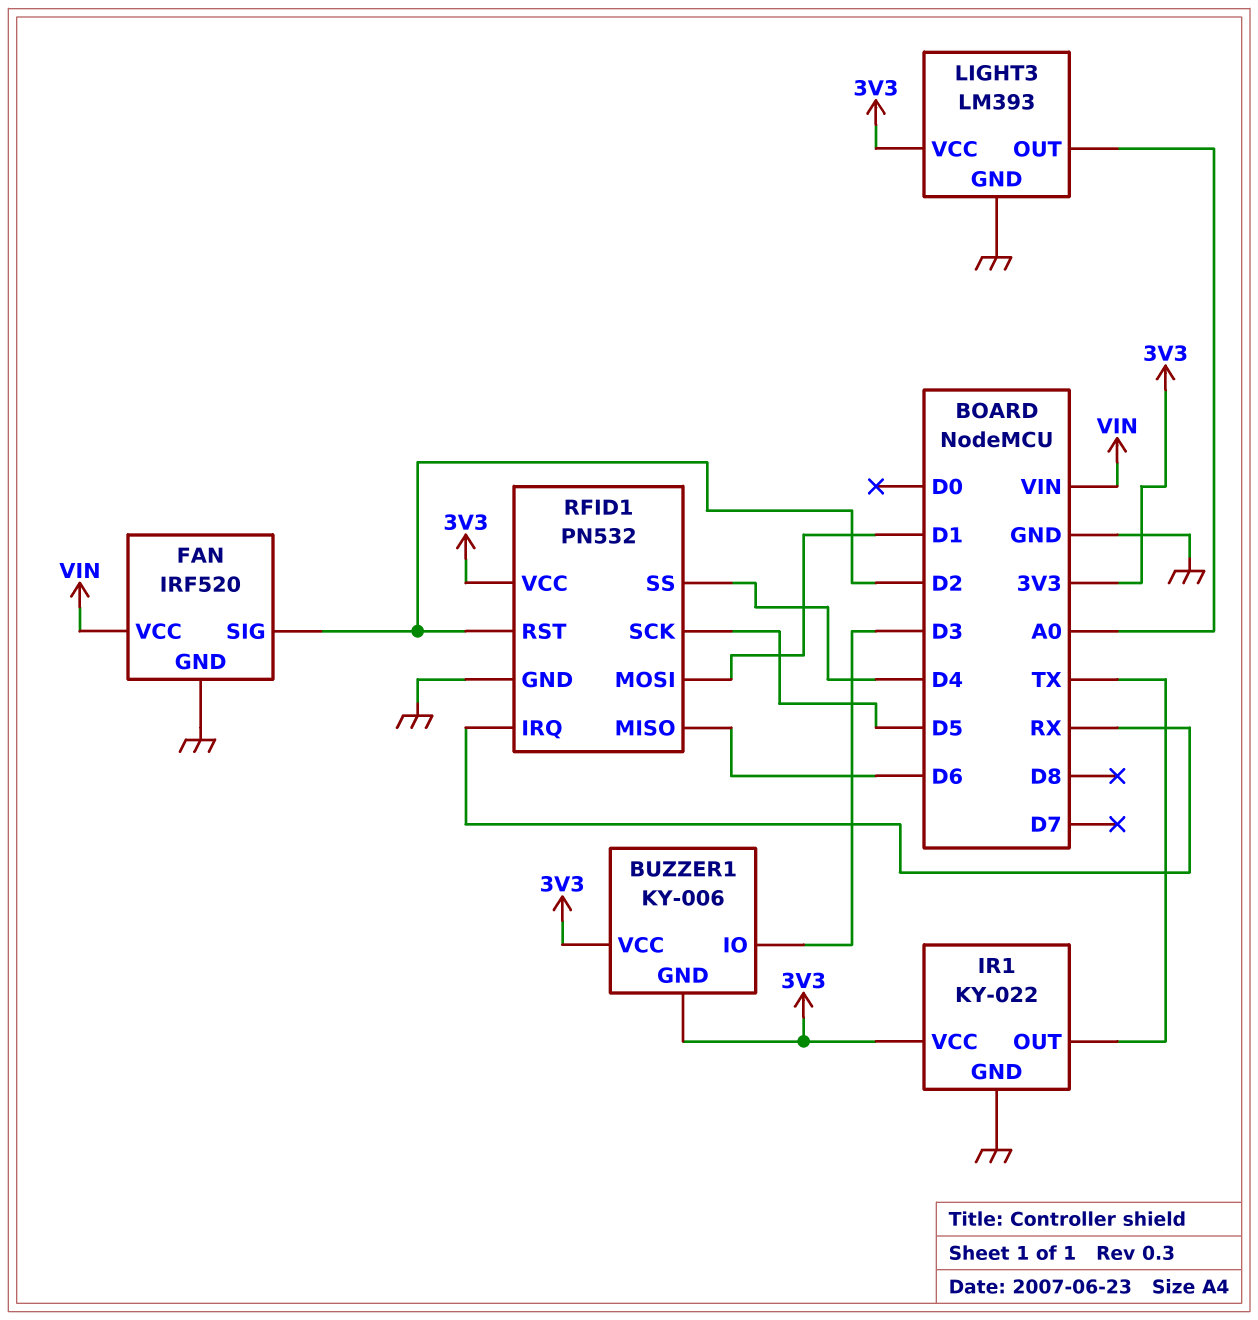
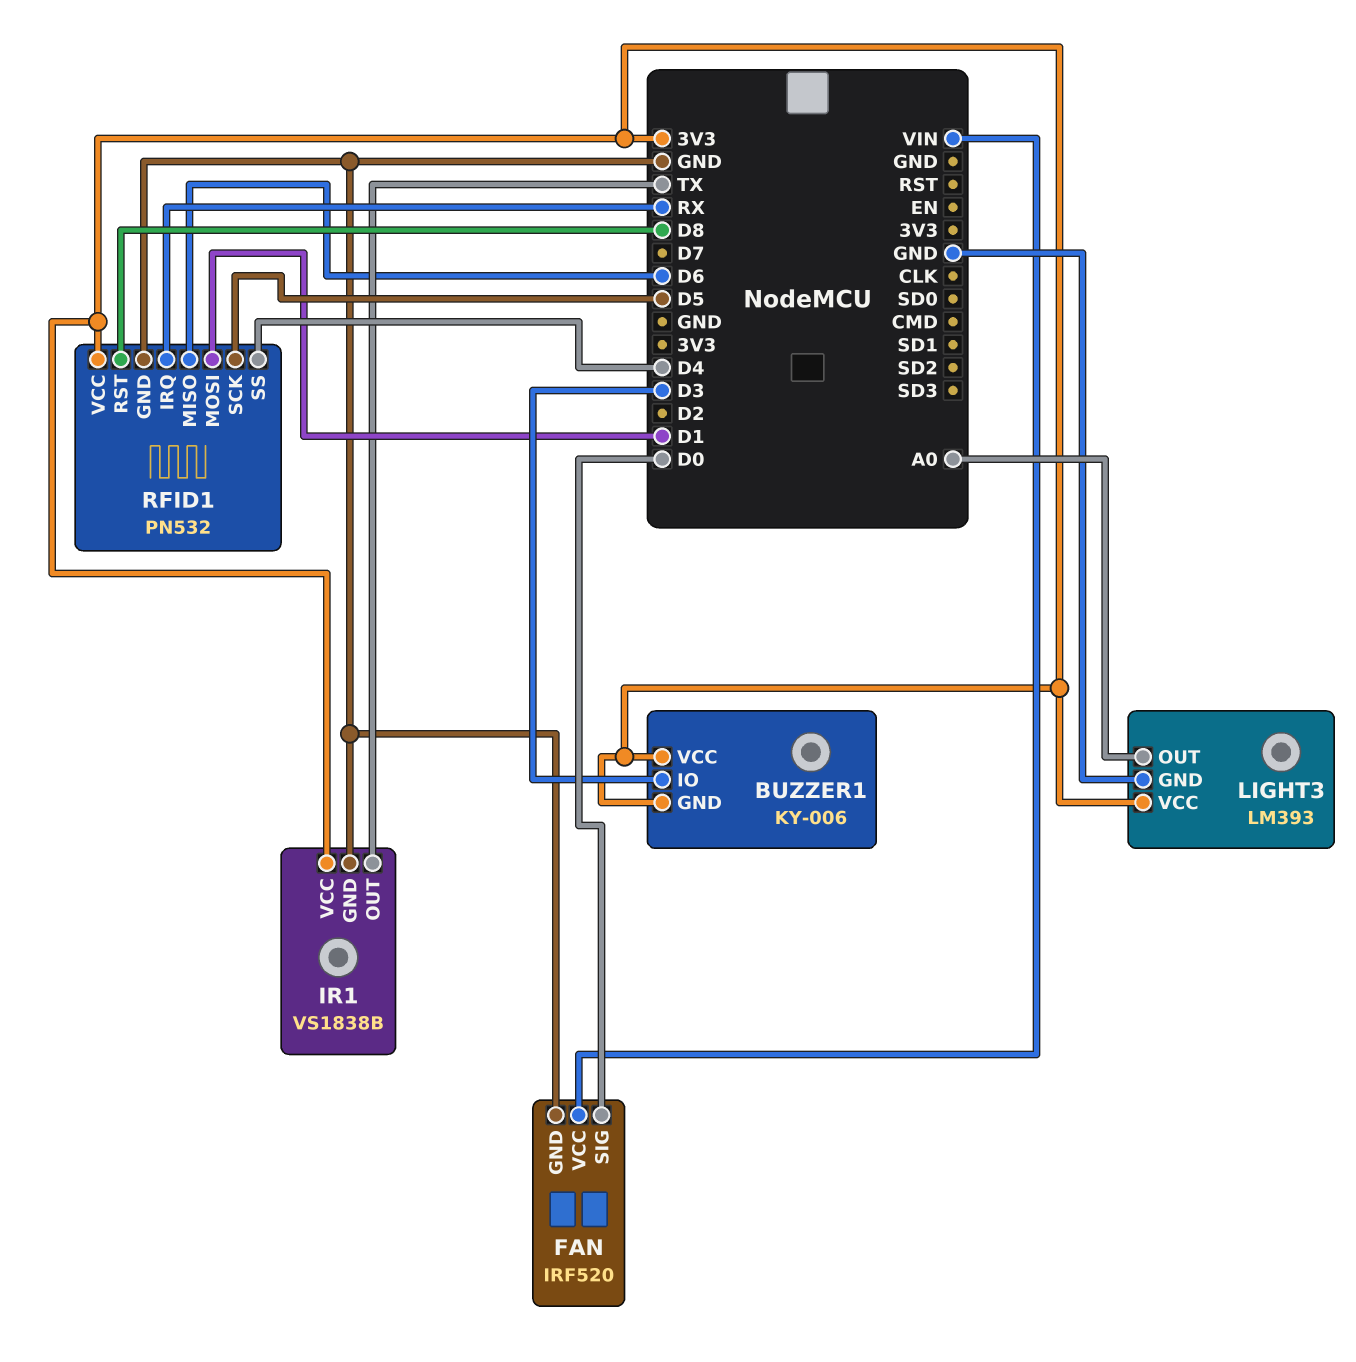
FAN pin SIG: D2 -> D0
IR1: KY-022 -> VS1838B
RFID1 pin RST: D2 -> D8

